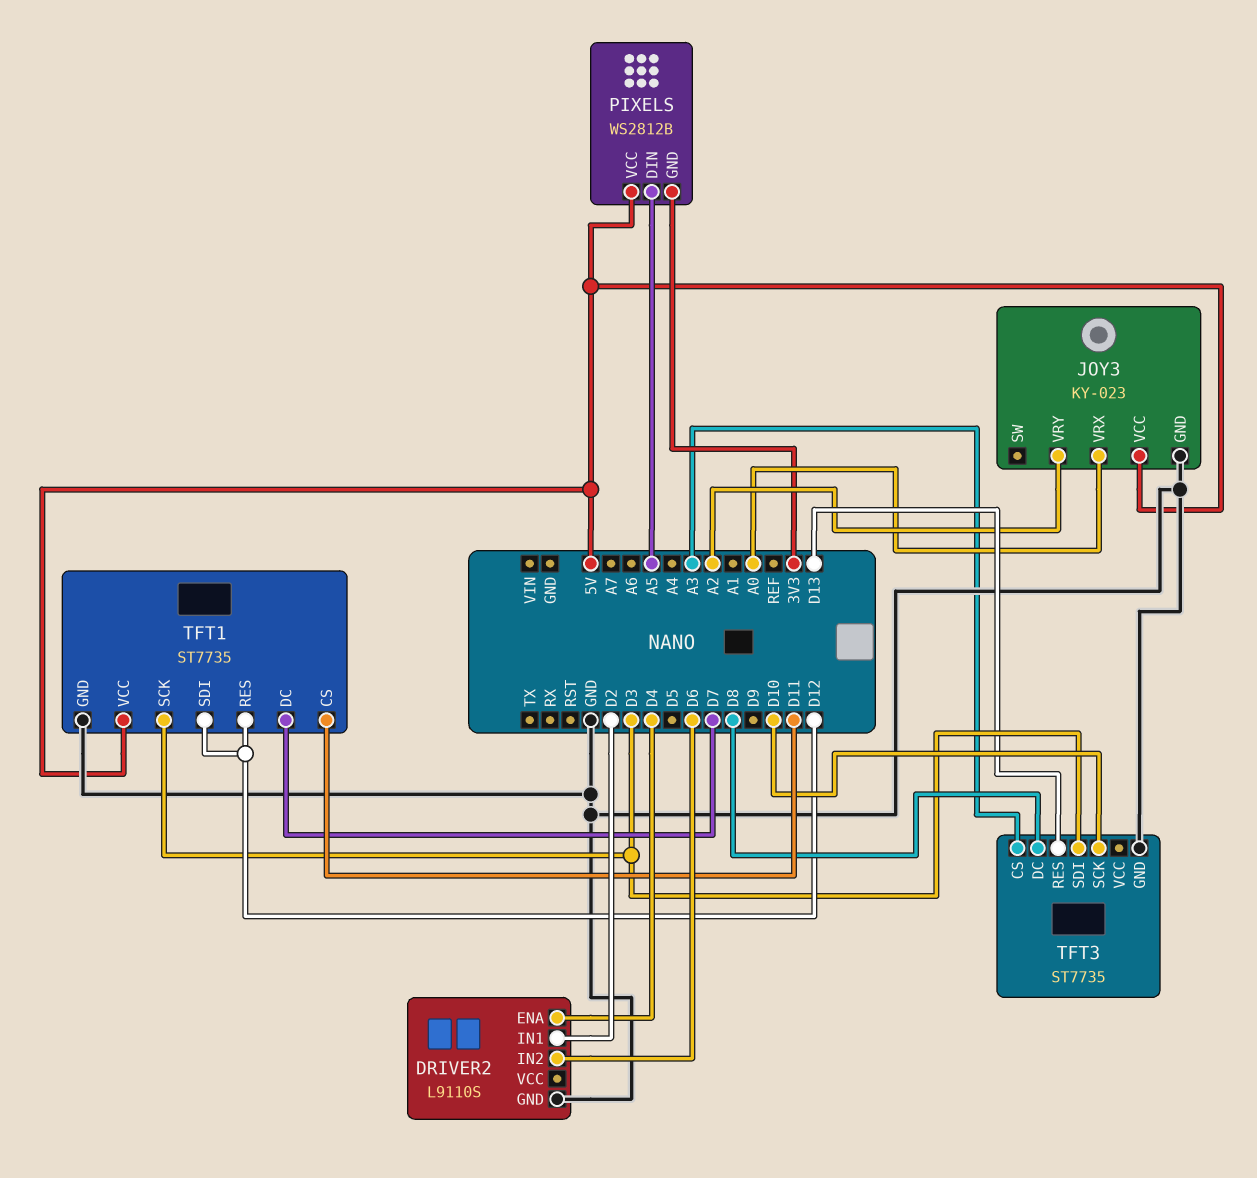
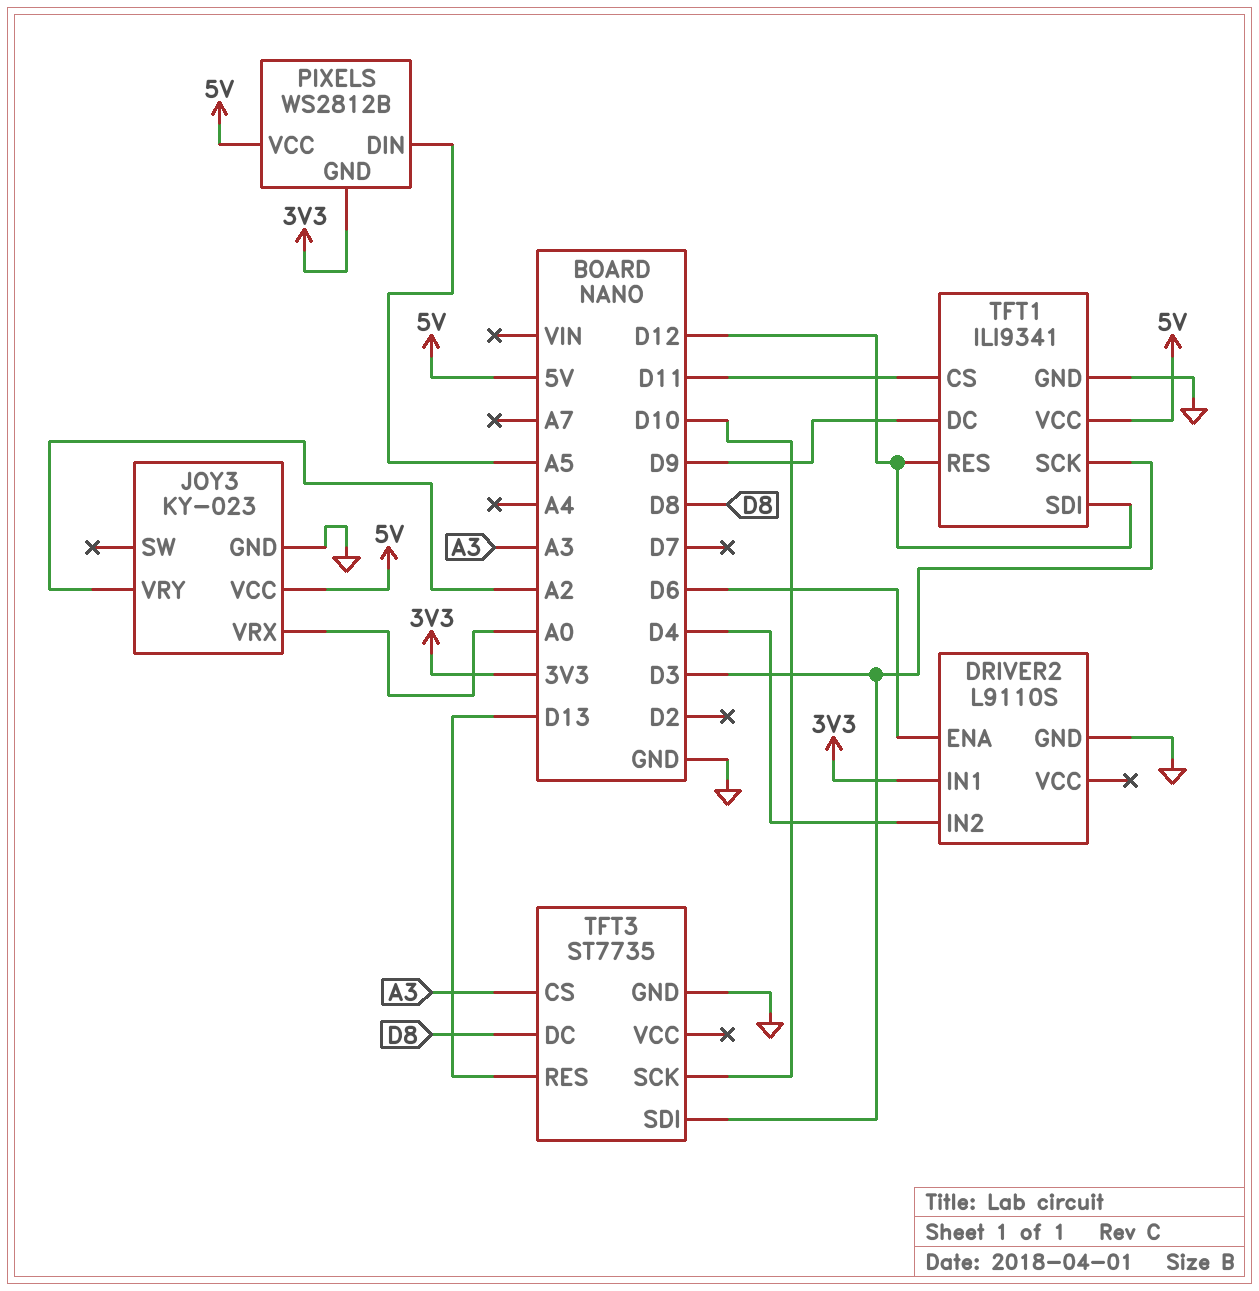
DRIVER2 pin ENA: D4 -> D6
DRIVER2 pin IN1: D2 -> 3V3
DRIVER2 pin IN2: D6 -> D4
TFT1: ST7735 -> ILI9341
TFT1 pin DC: D7 -> D9

